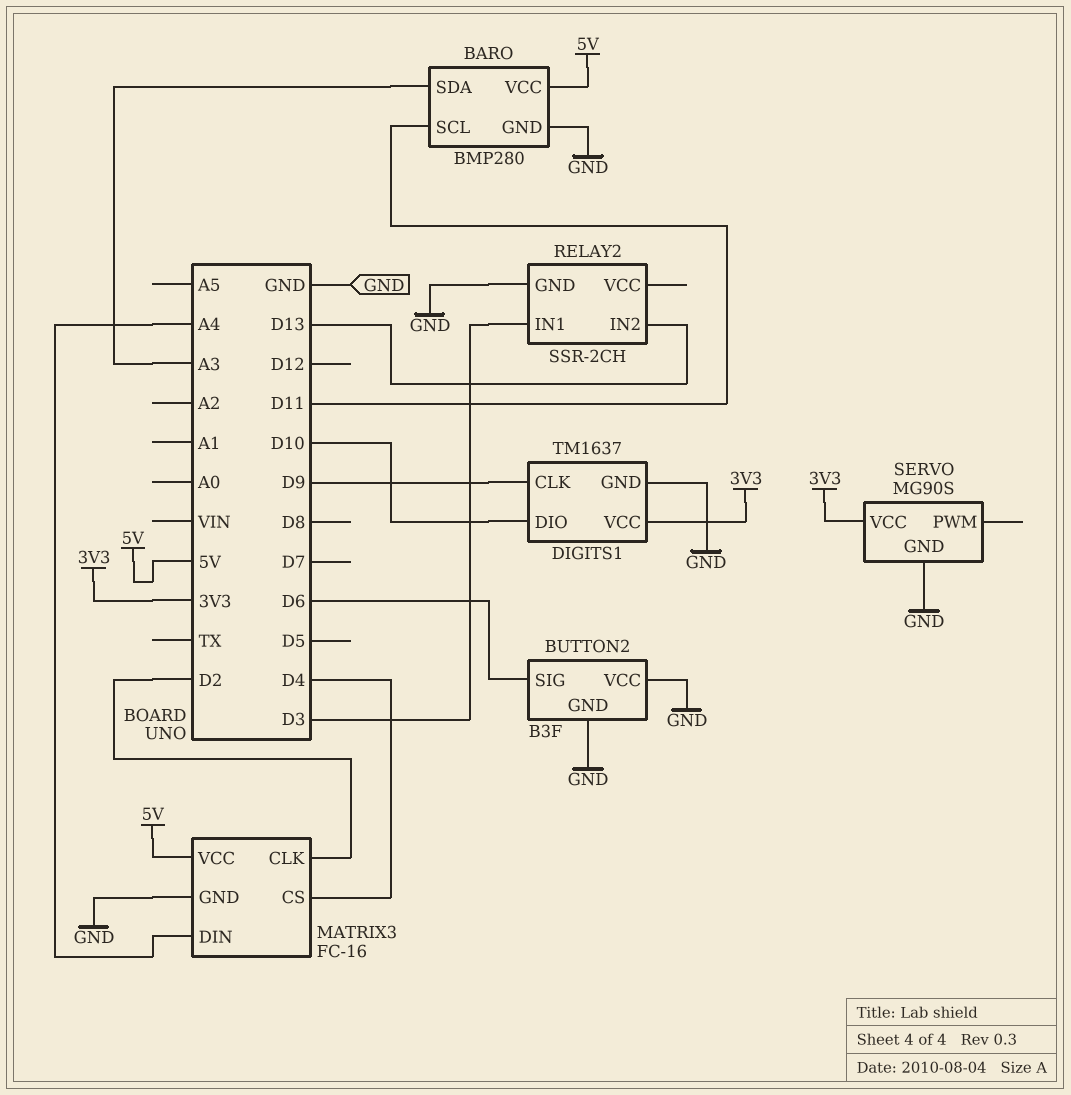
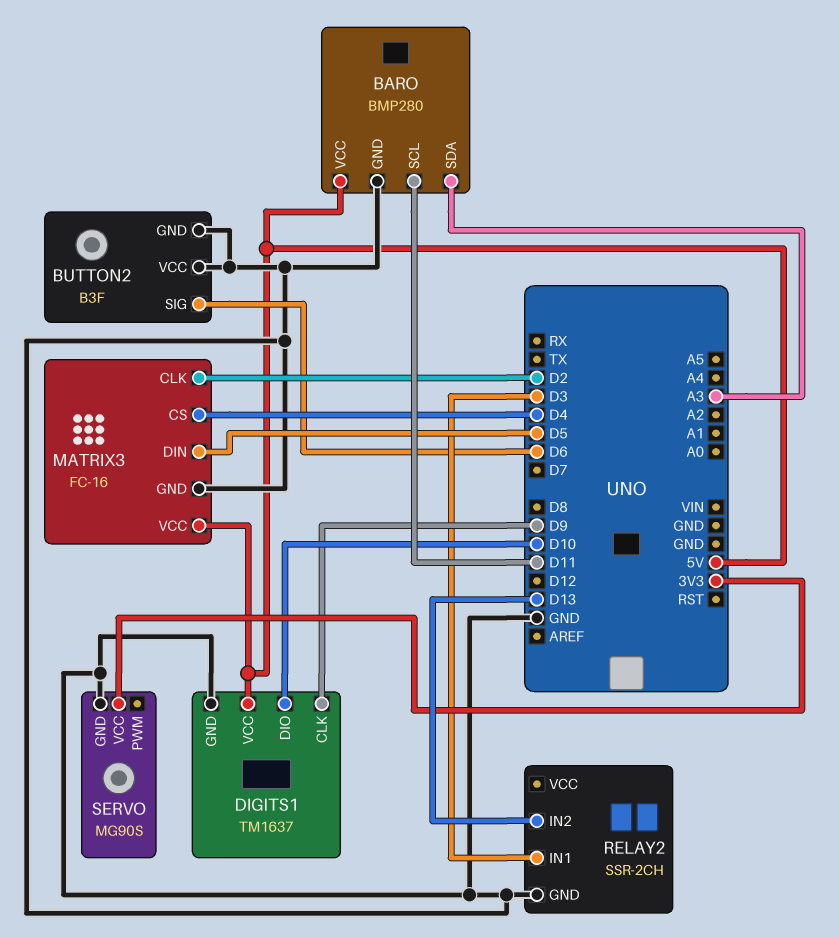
DIGITS1 pin VCC: 3V3 -> 5V
MATRIX3 pin DIN: A4 -> D5

